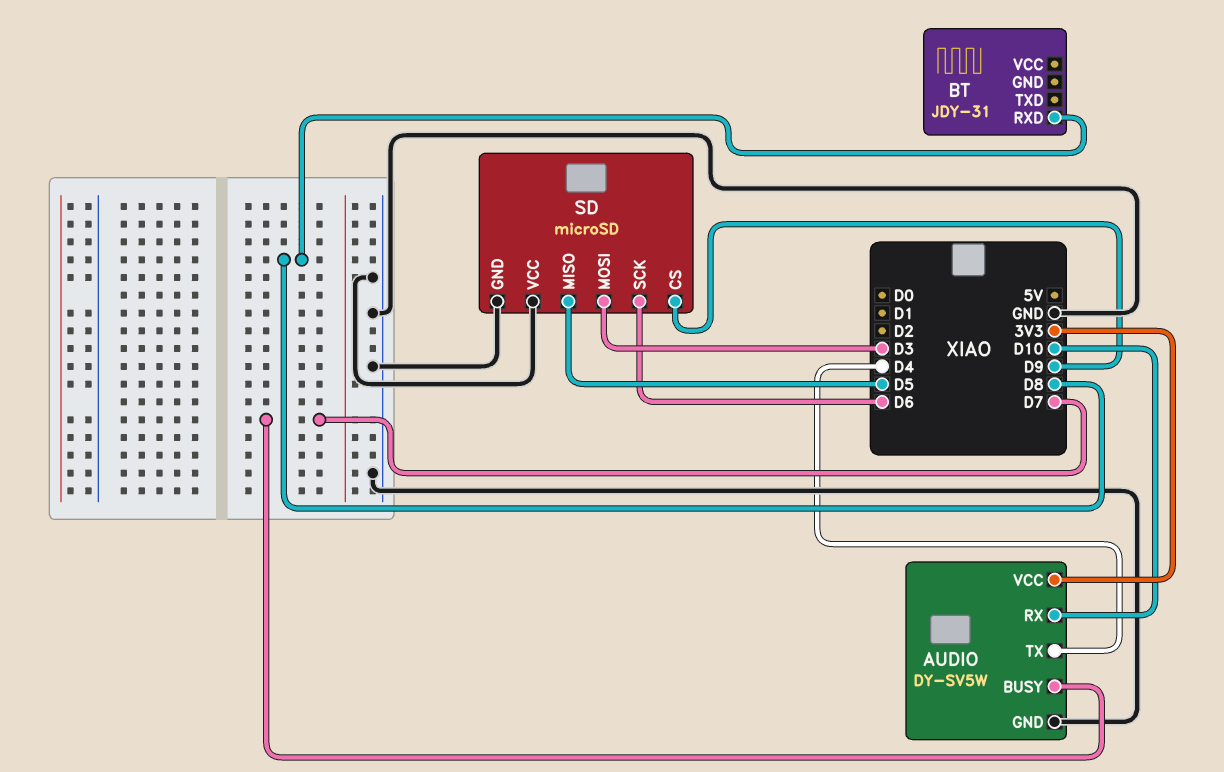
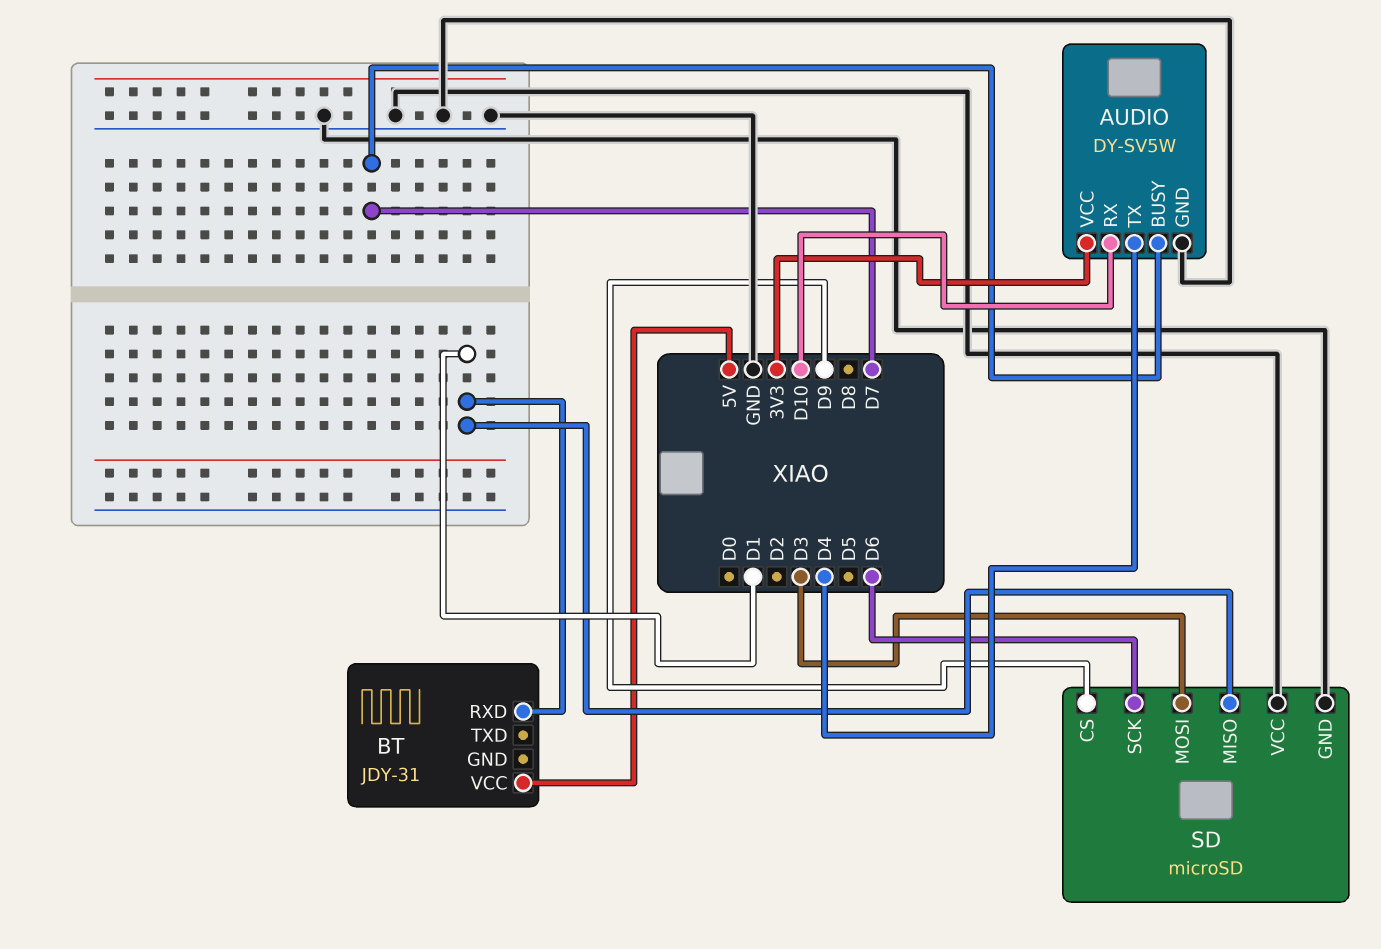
BT pin RXD: D8 -> D1
BT pin VCC: none -> 5V
SD pin MISO: D5 -> D1

